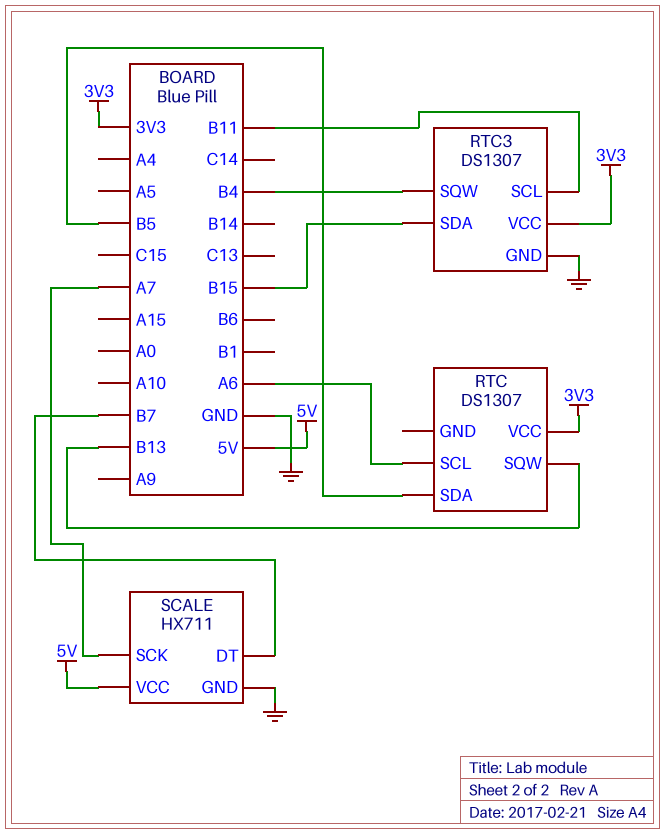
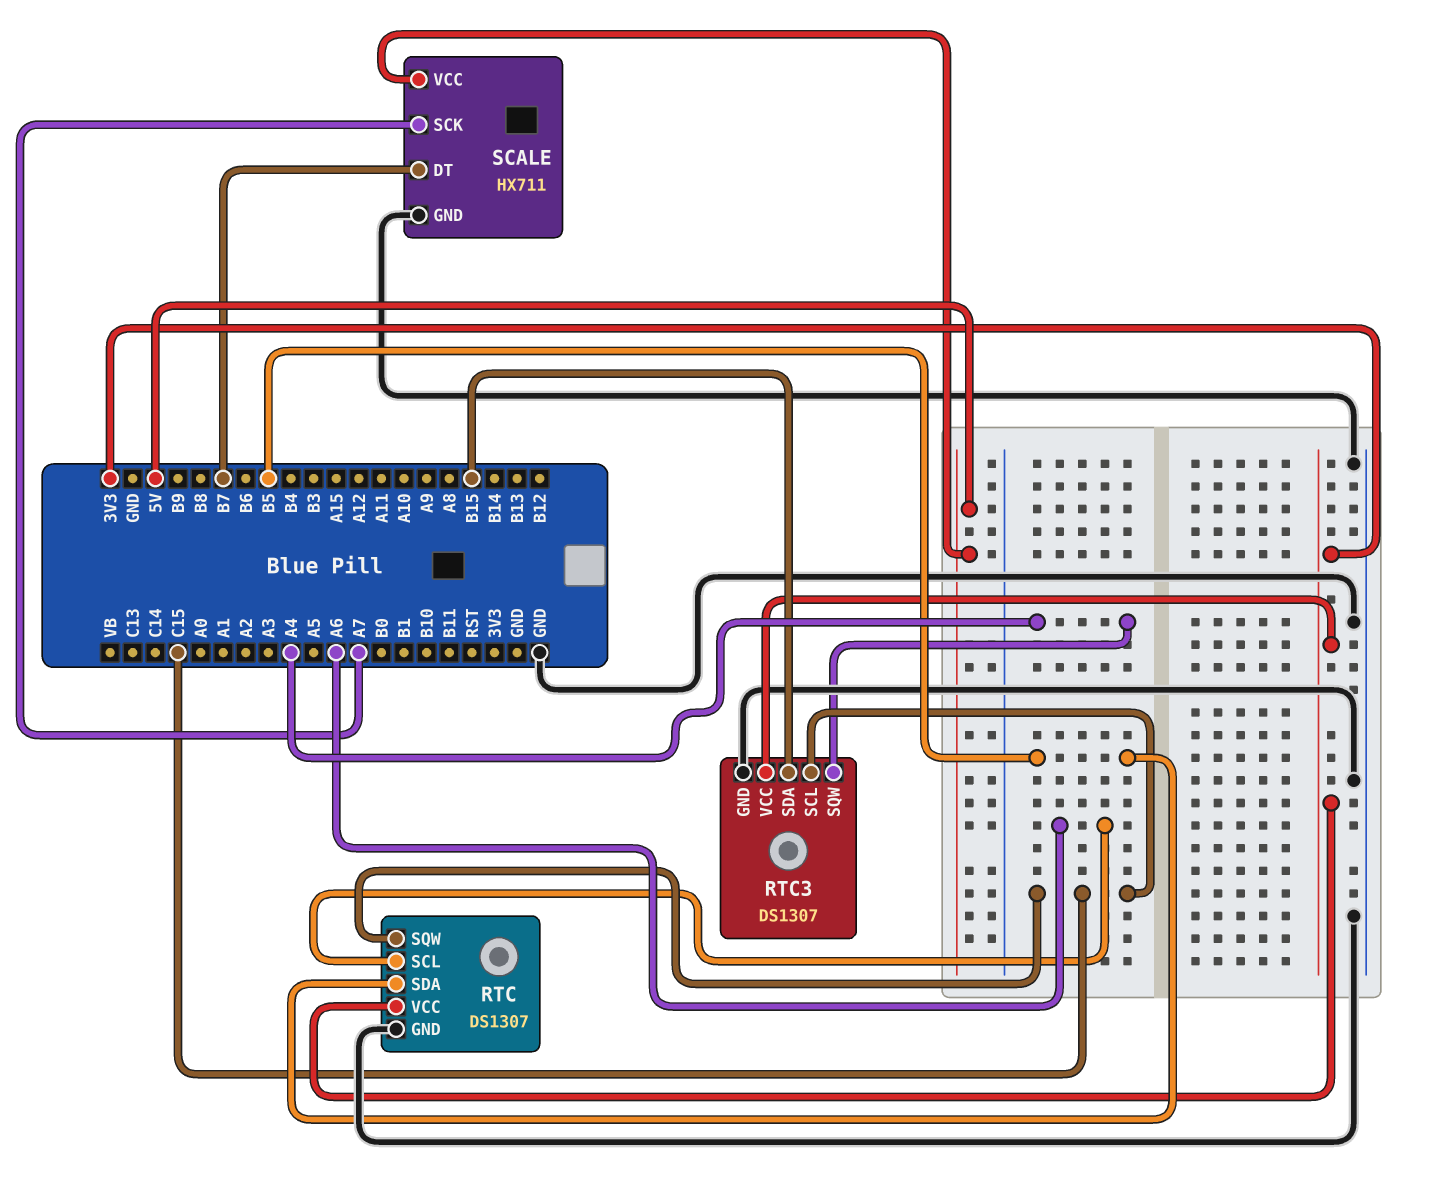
RTC pin GND: none -> GND
RTC pin SQW: B13 -> C15
RTC3 pin SCL: B11 -> C15
RTC3 pin SQW: B4 -> A4

